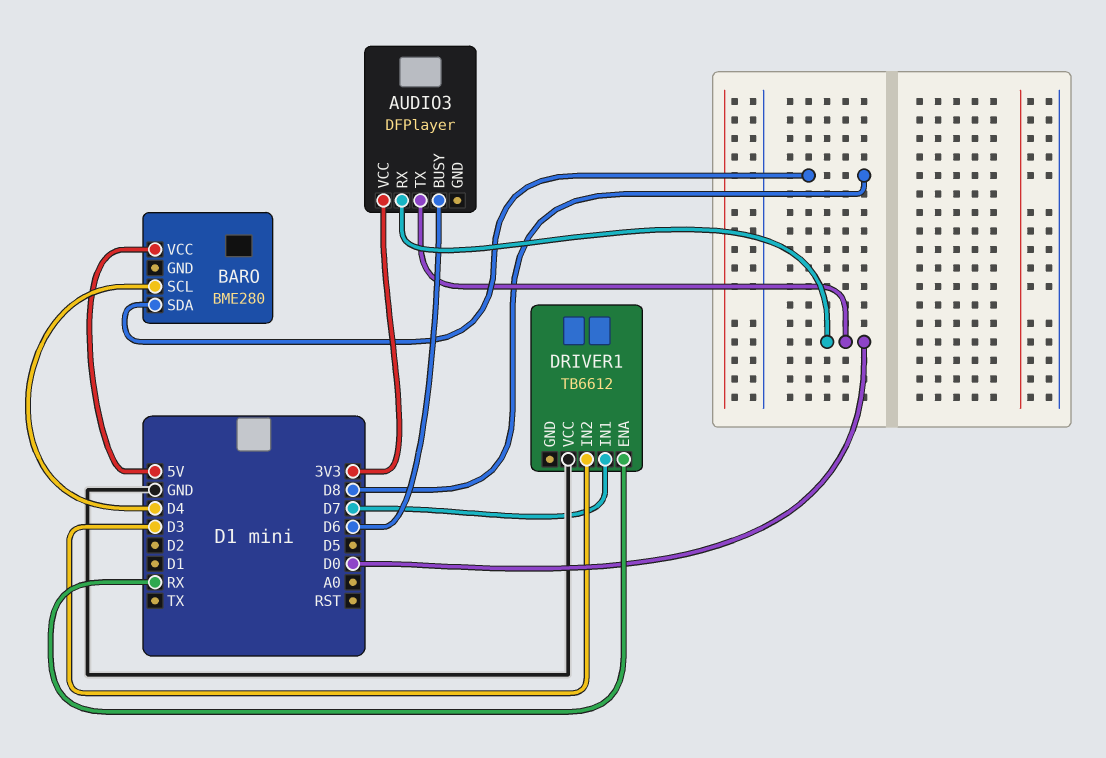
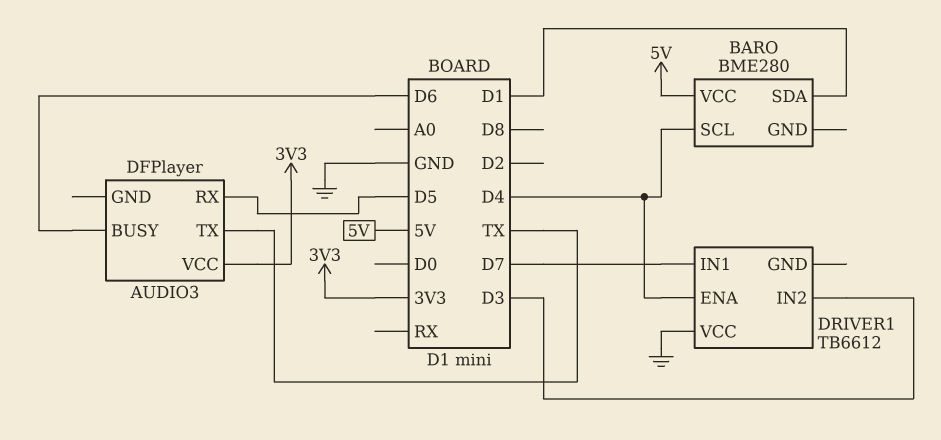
AUDIO3 pin RX: D0 -> D5
AUDIO3 pin TX: D0 -> TX
BARO pin SDA: D8 -> D1
DRIVER1 pin ENA: RX -> D4

